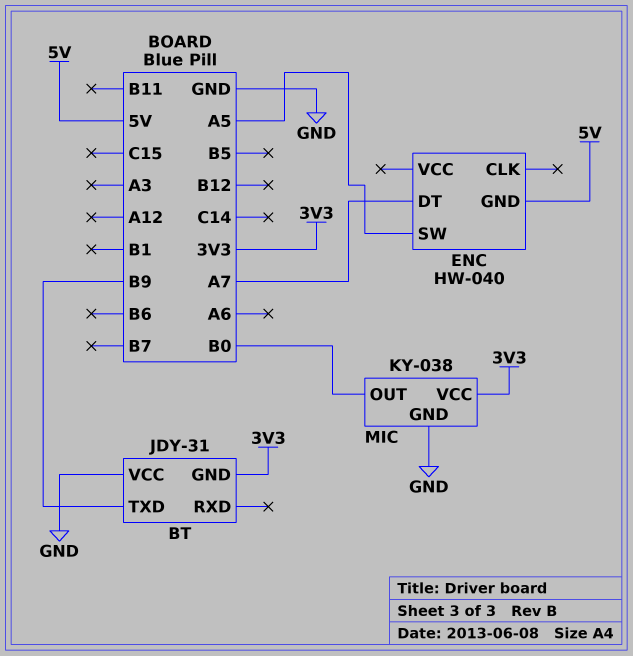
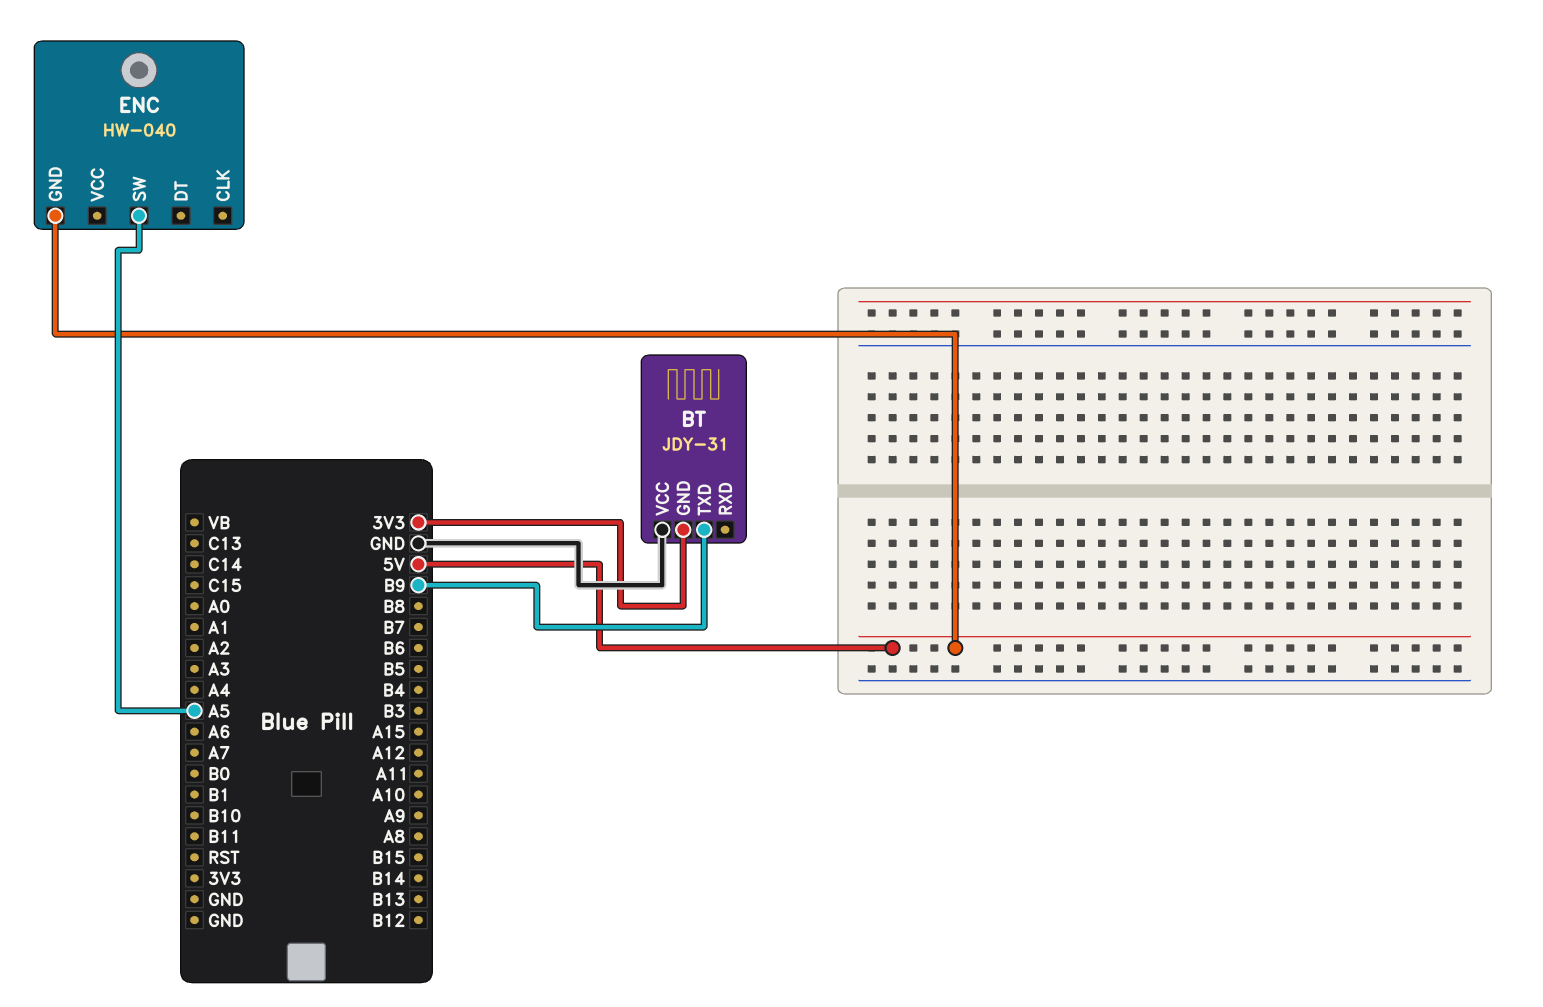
ENC pin DT: A7 -> none
MIC: KY-038 -> none
MIC pin GND: GND -> none
MIC pin OUT: B0 -> none
MIC pin VCC: 3V3 -> none

